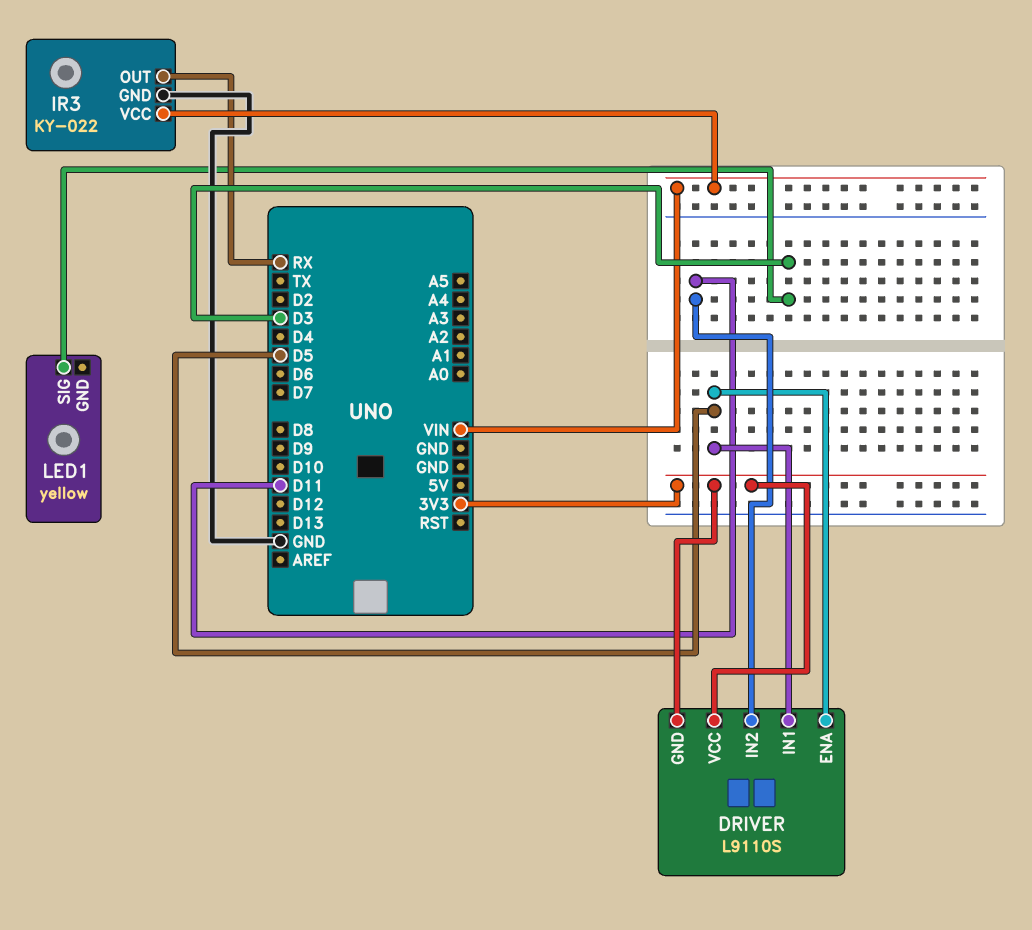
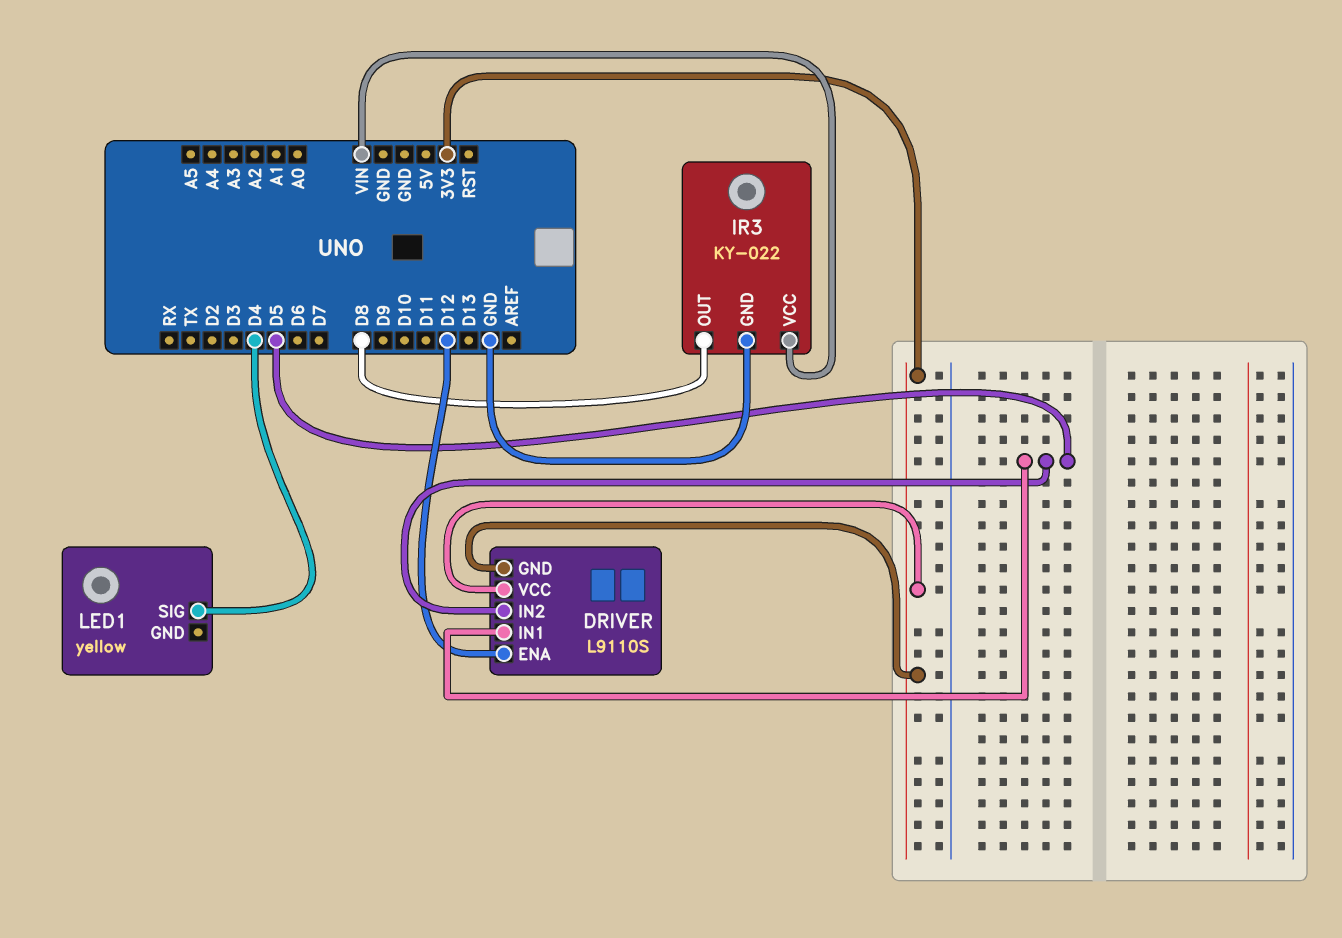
DRIVER pin ENA: D5 -> D12
DRIVER pin IN2: D11 -> D5
IR3 pin OUT: RX -> D8
LED1 pin SIG: D3 -> D4

